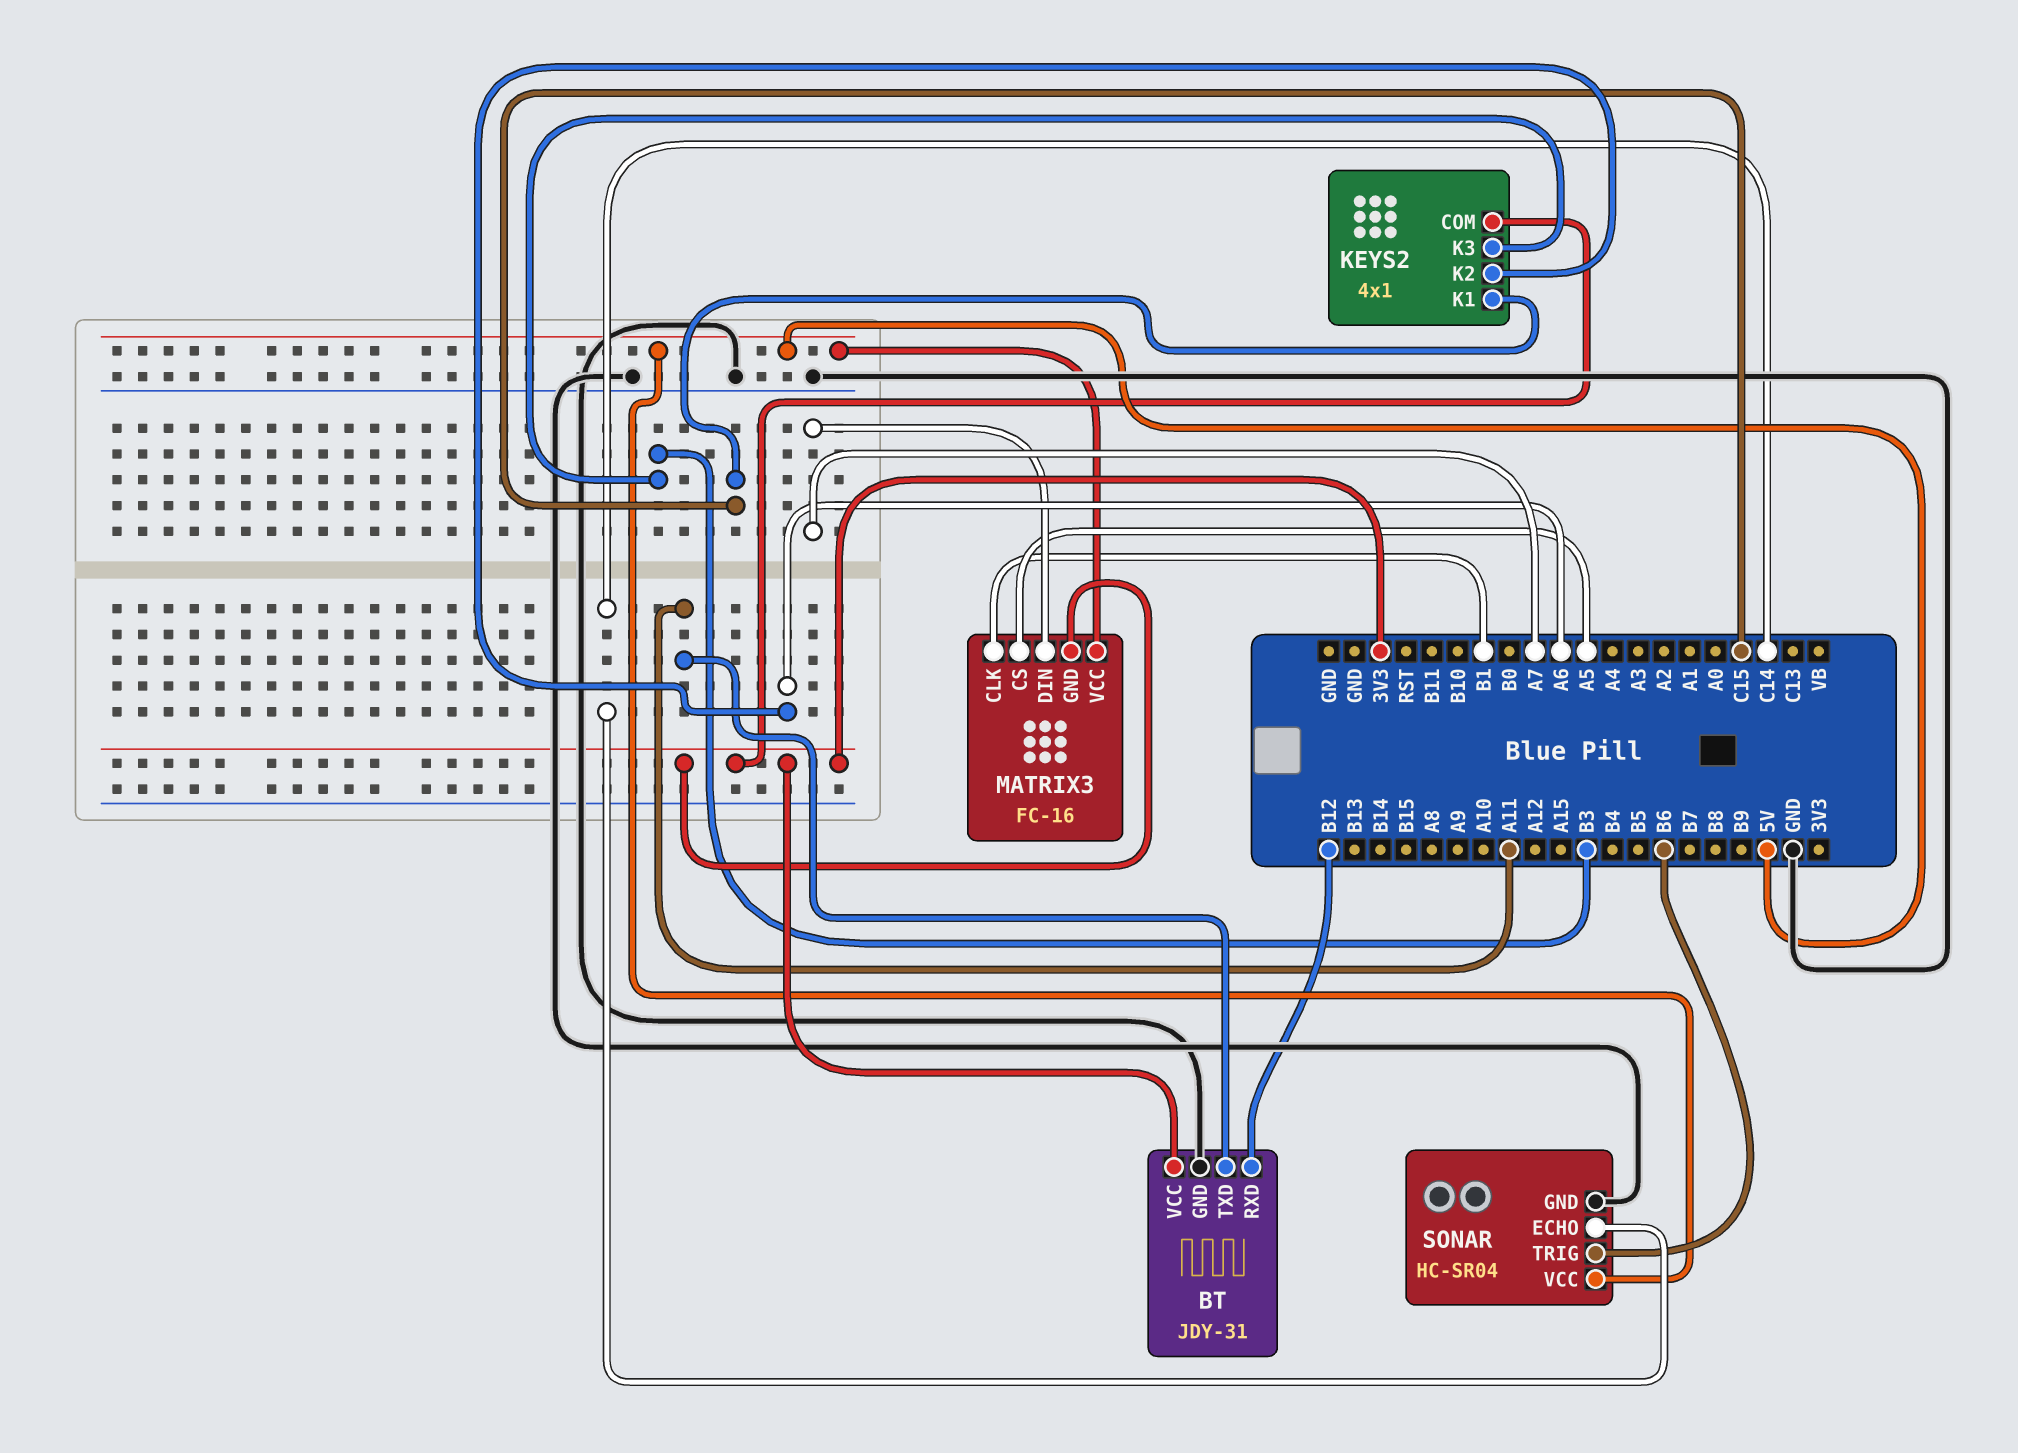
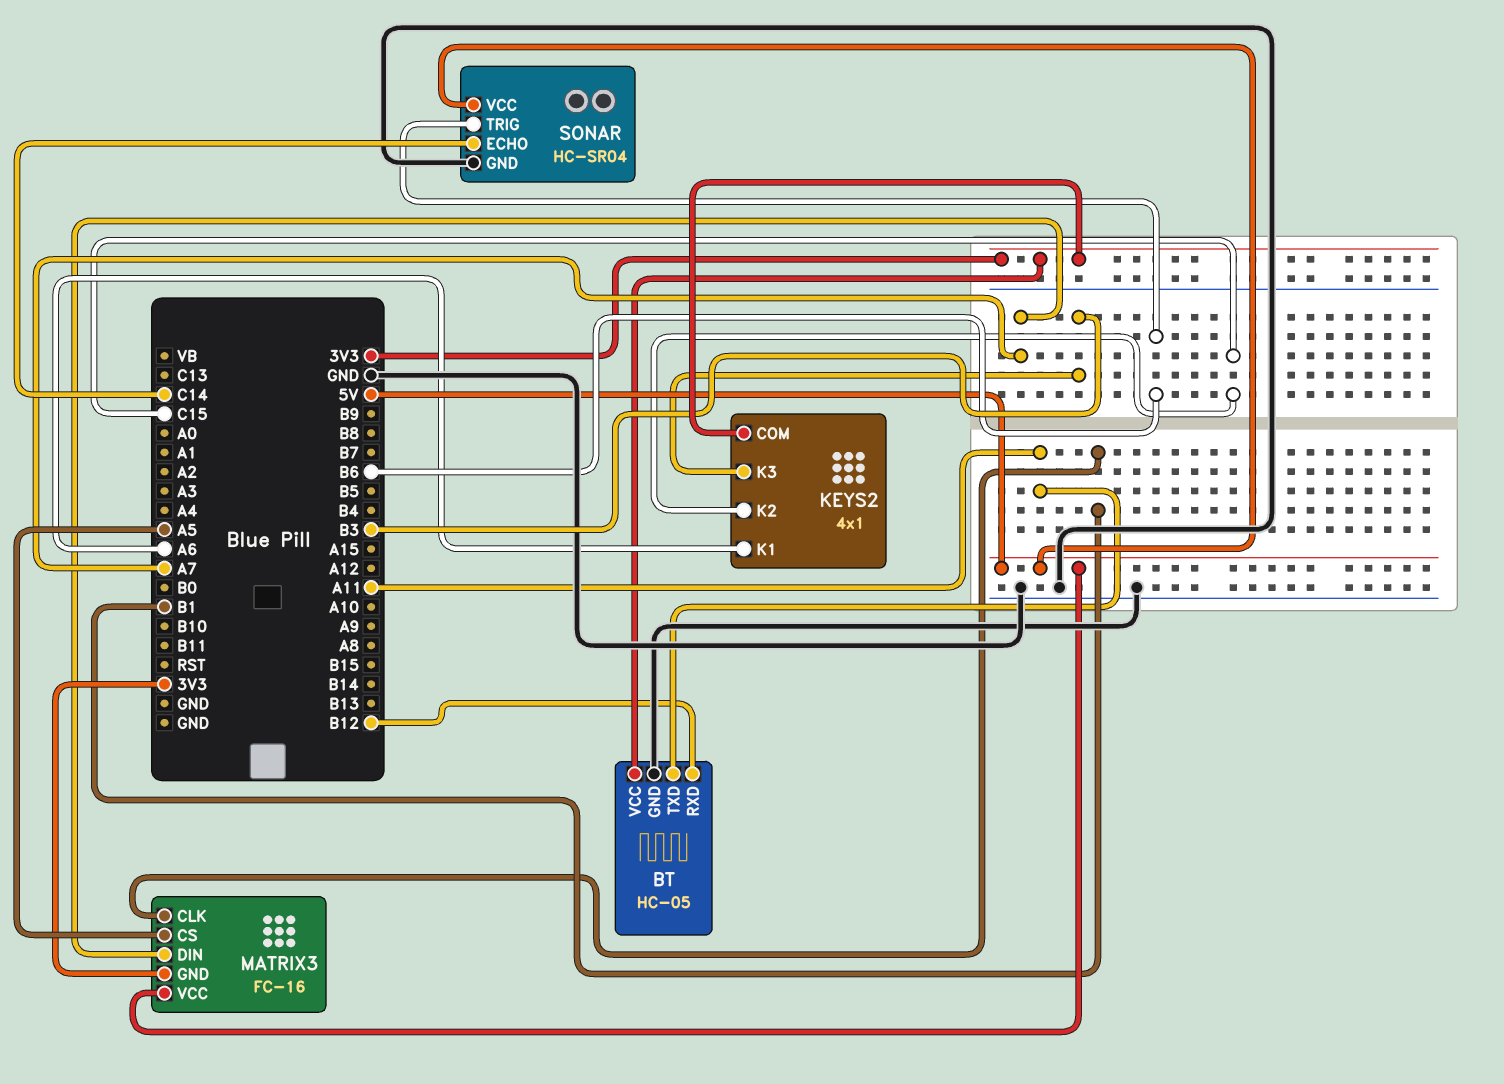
BT: JDY-31 -> HC-05
KEYS2 pin K1: C15 -> A6
KEYS2 pin K2: A6 -> C15

